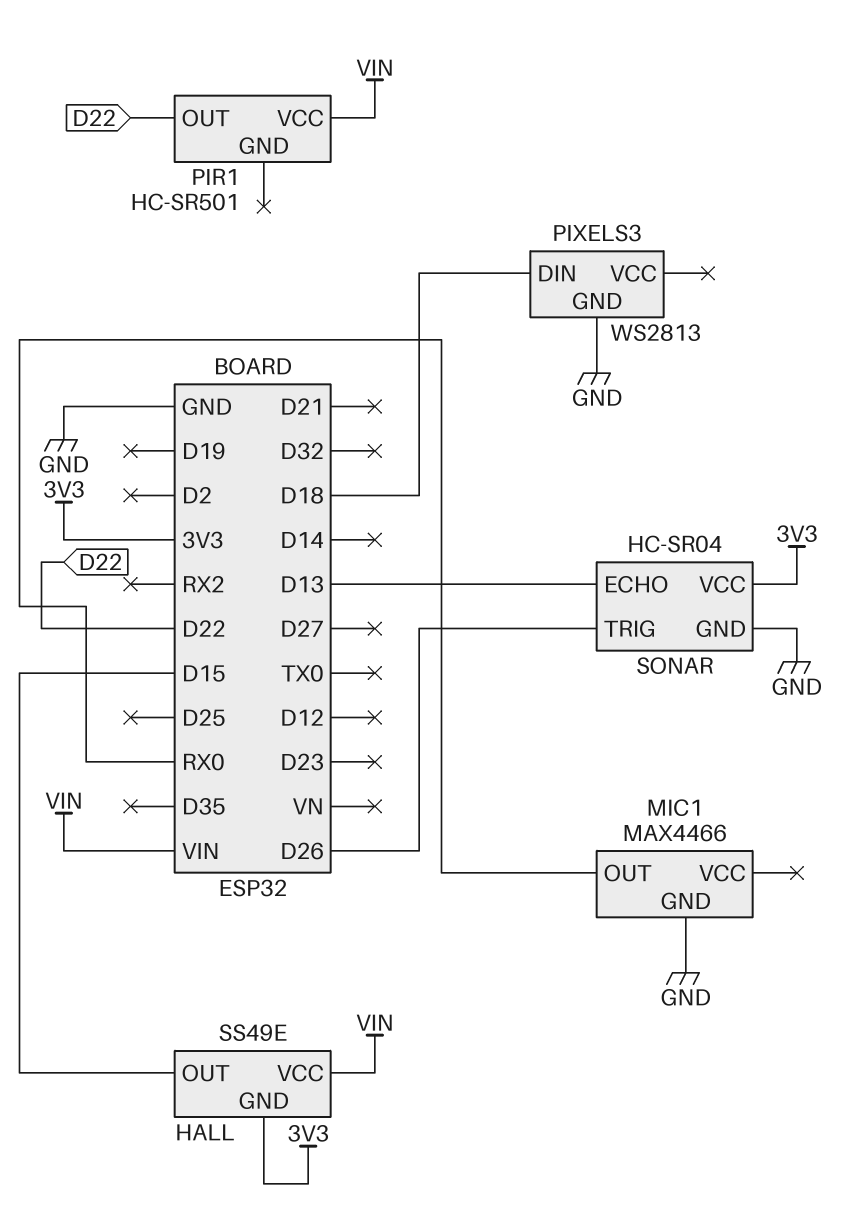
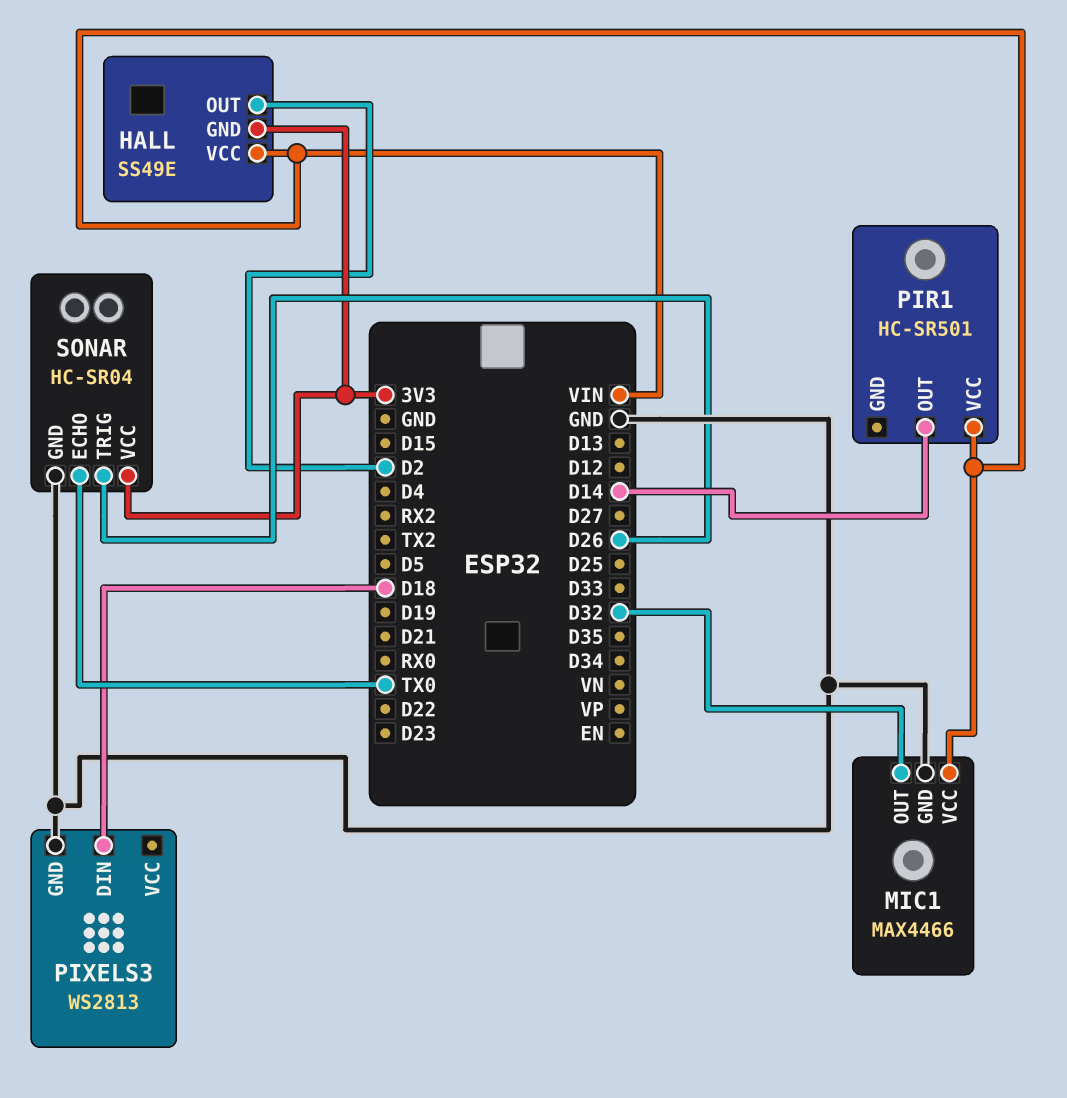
HALL pin OUT: D15 -> D2
MIC1 pin OUT: RX0 -> D32
MIC1 pin VCC: none -> VIN
PIR1 pin OUT: D22 -> D14
SONAR pin ECHO: D13 -> TX0

